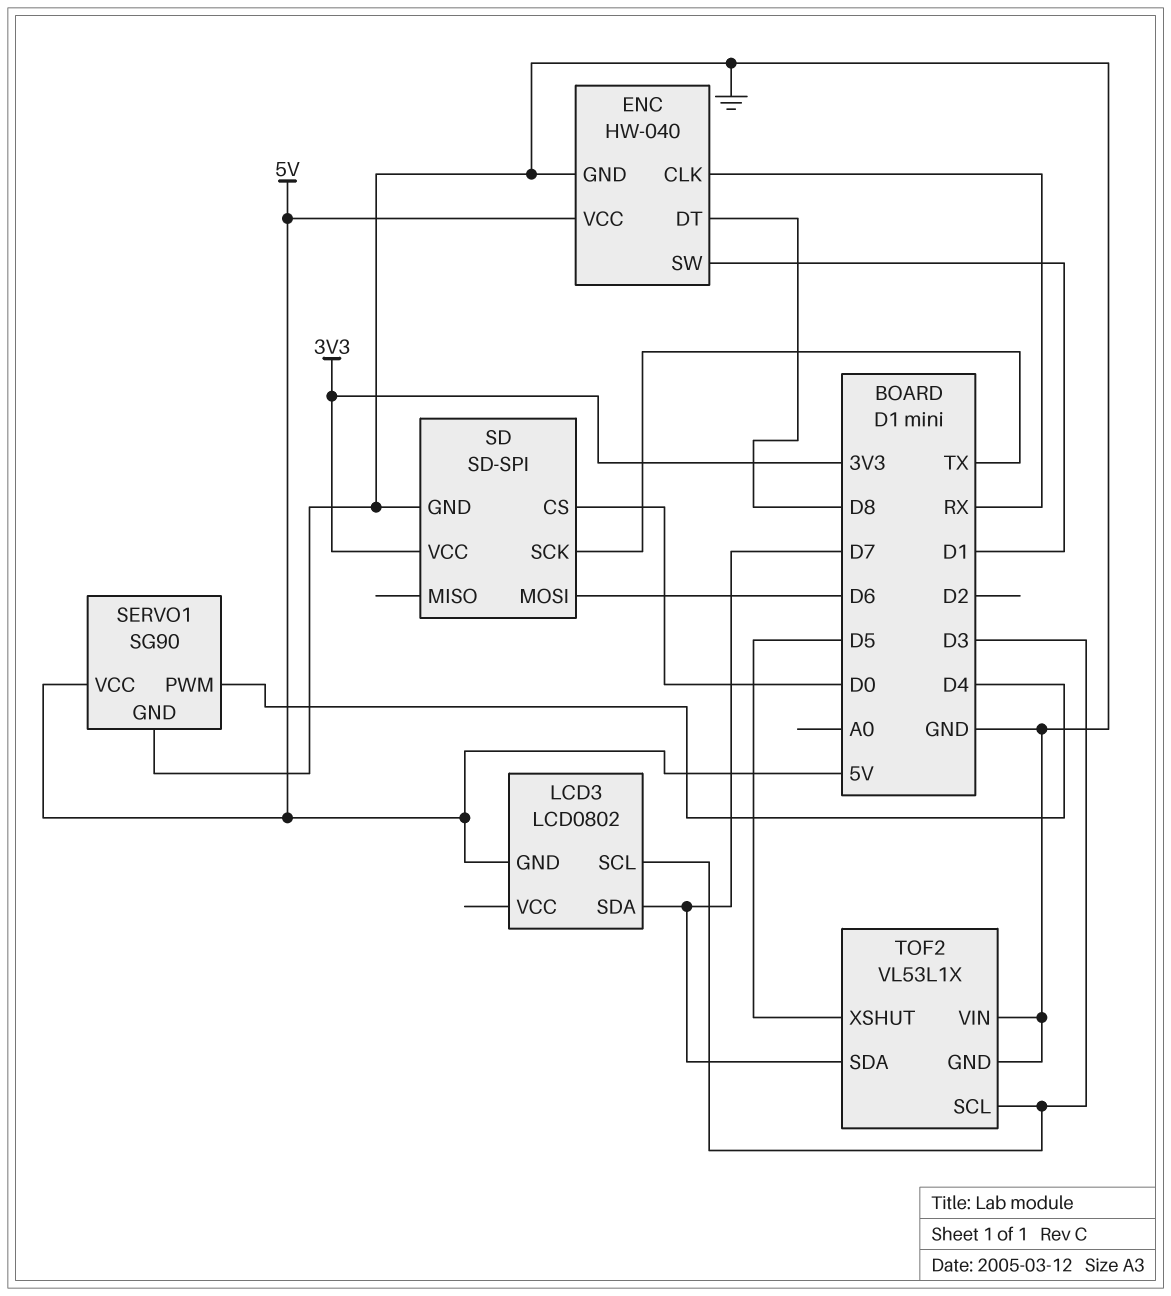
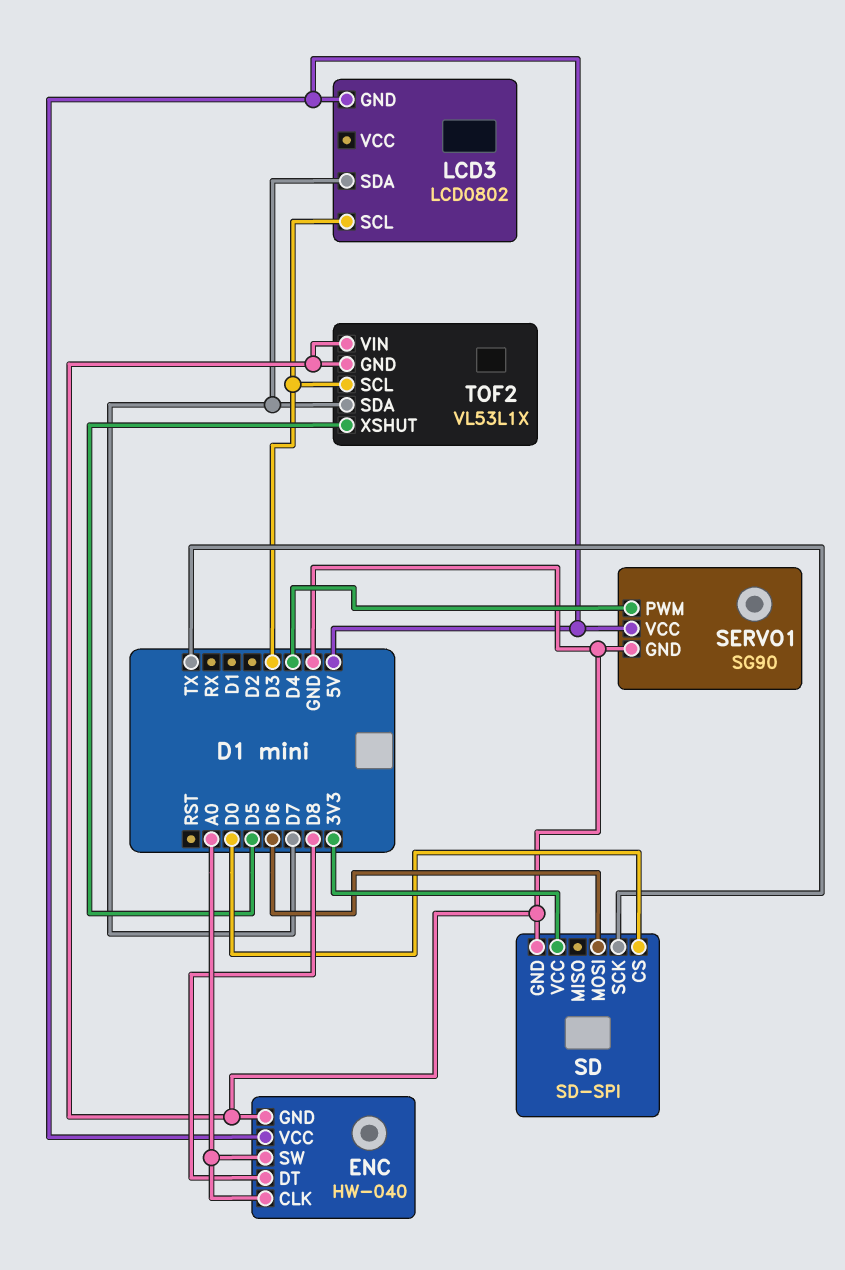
ENC pin CLK: RX -> A0
ENC pin SW: D1 -> A0

